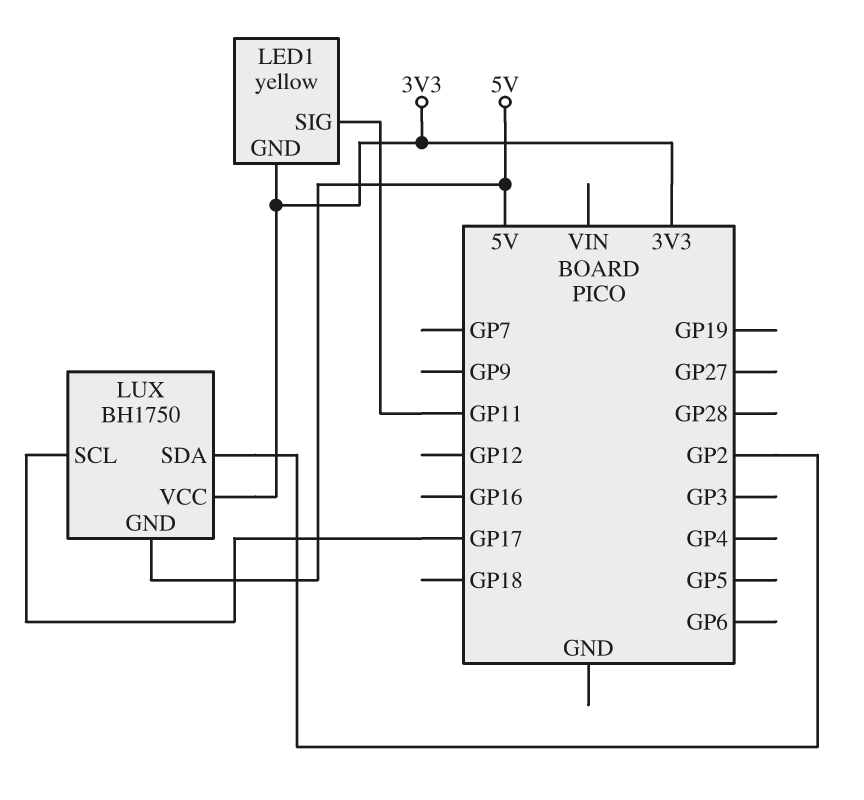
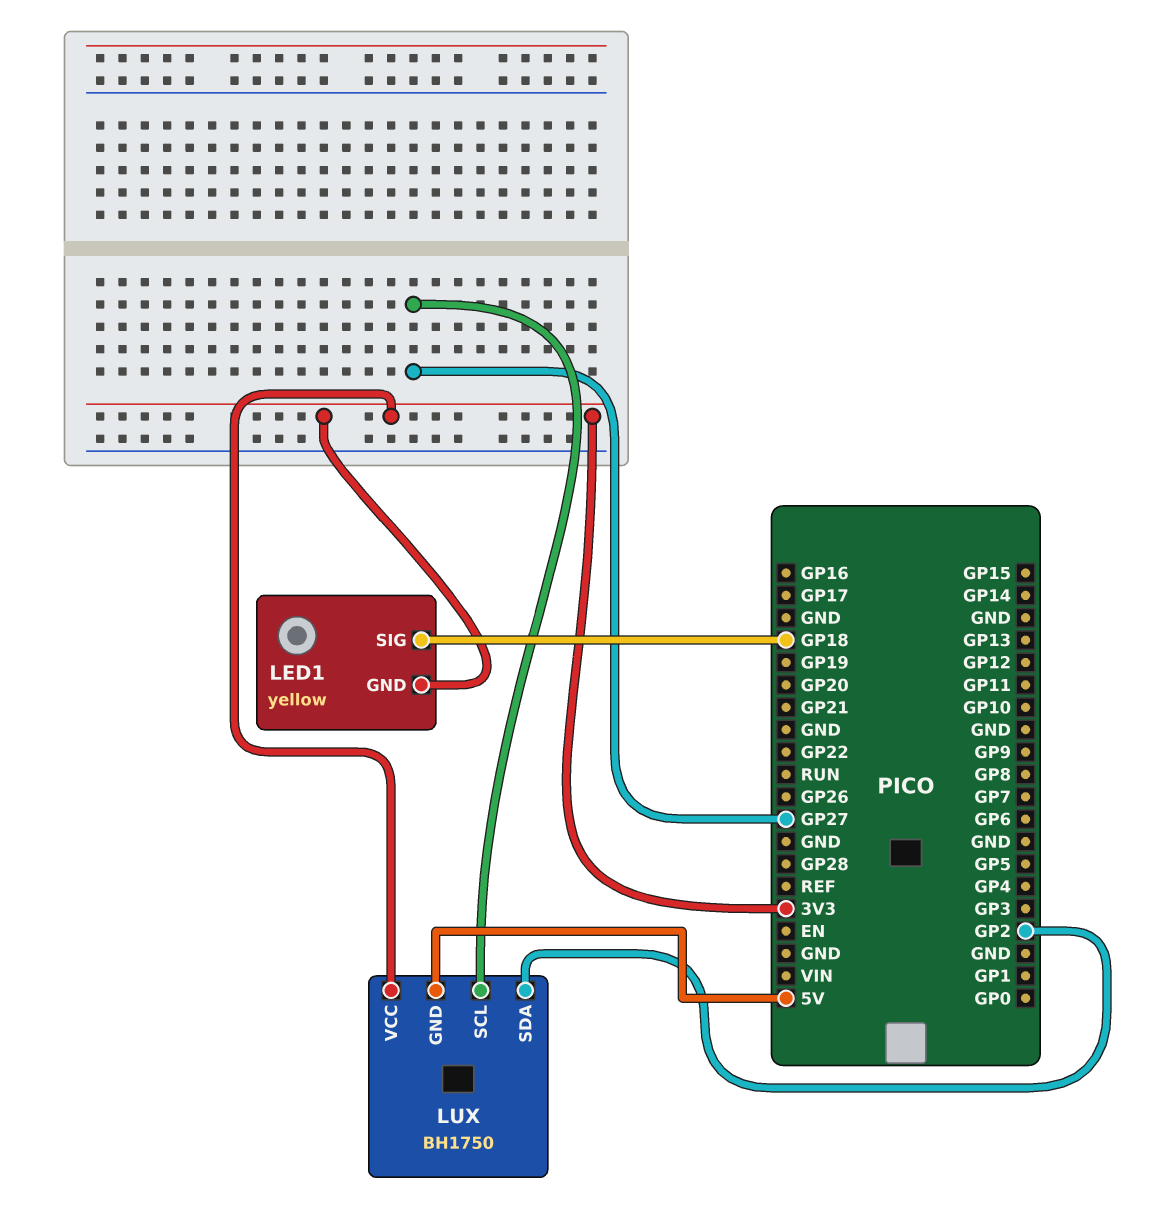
LED1 pin SIG: GP11 -> GP18
LUX pin SCL: GP17 -> GP27

